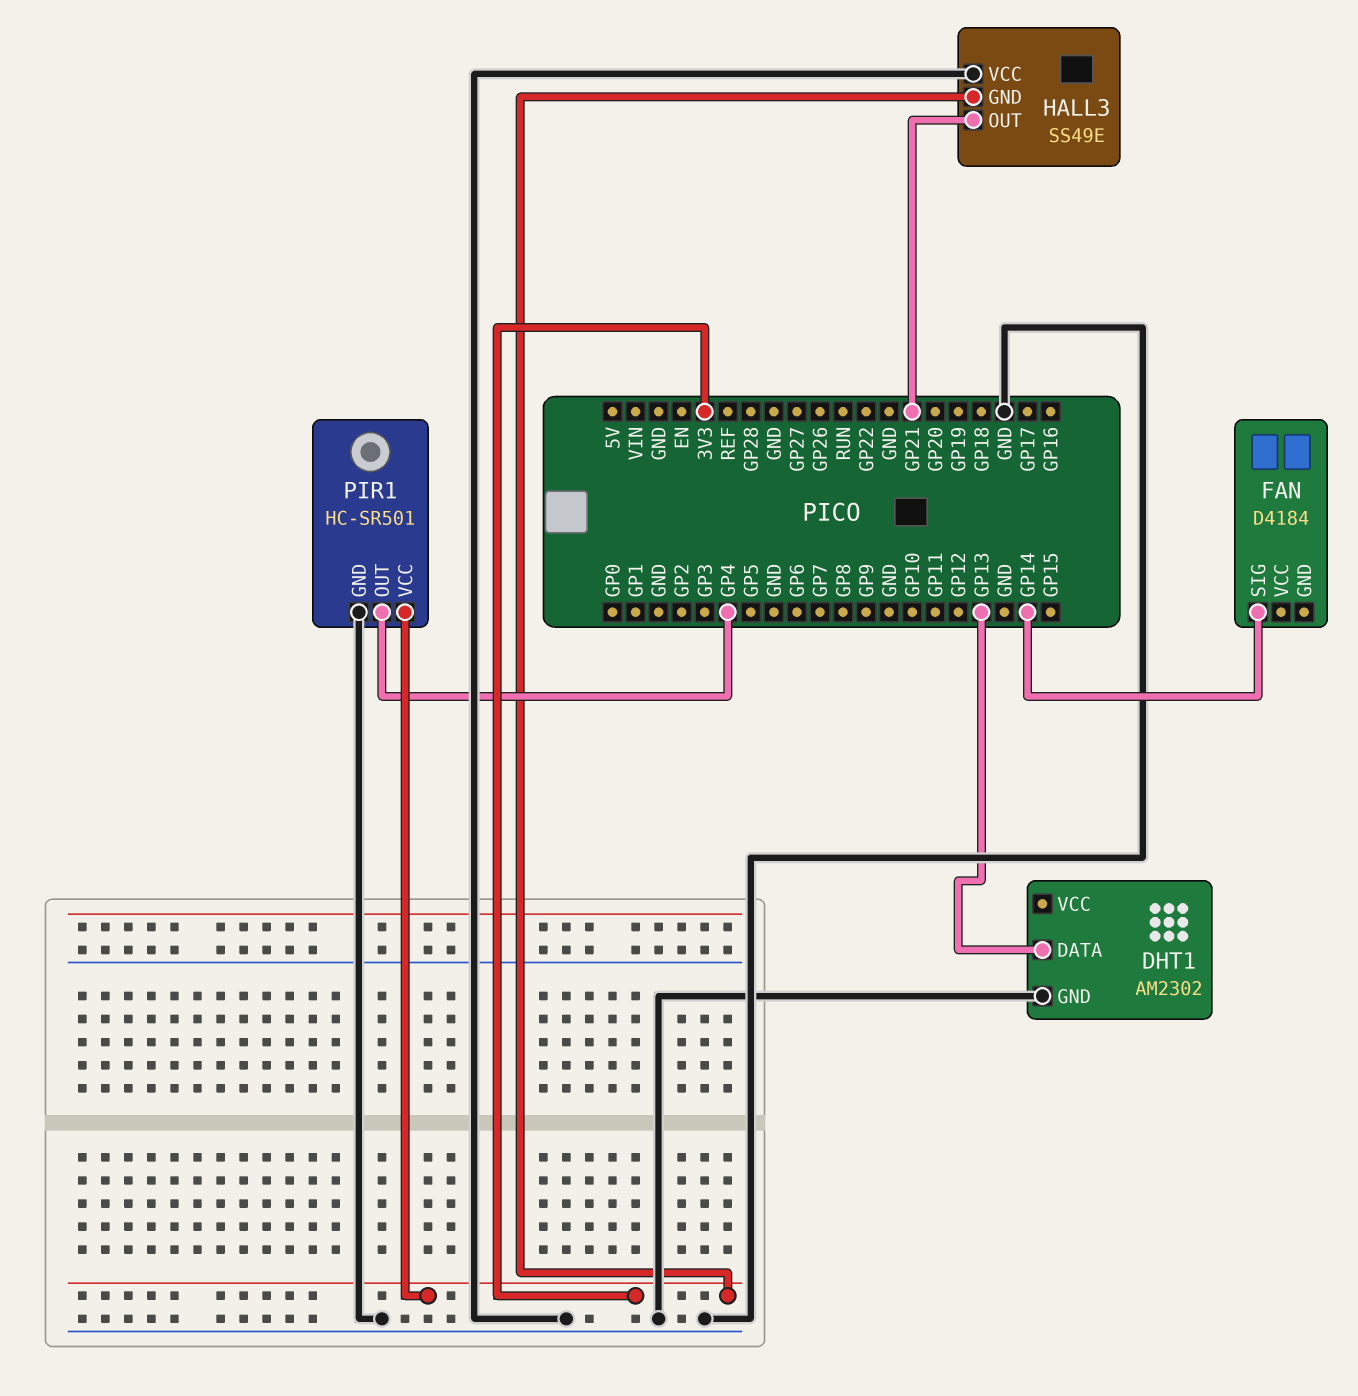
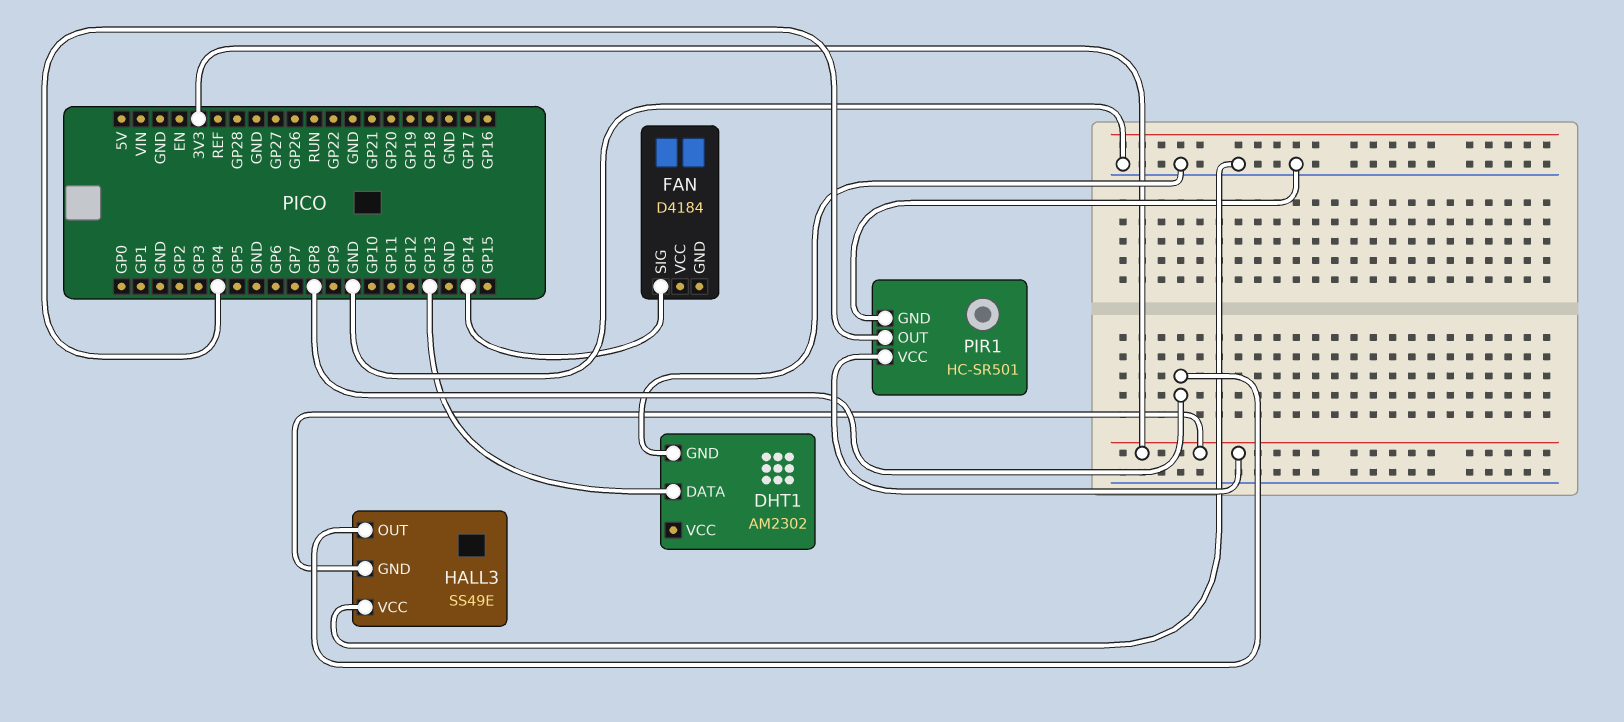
HALL3 pin OUT: GP21 -> GP8

